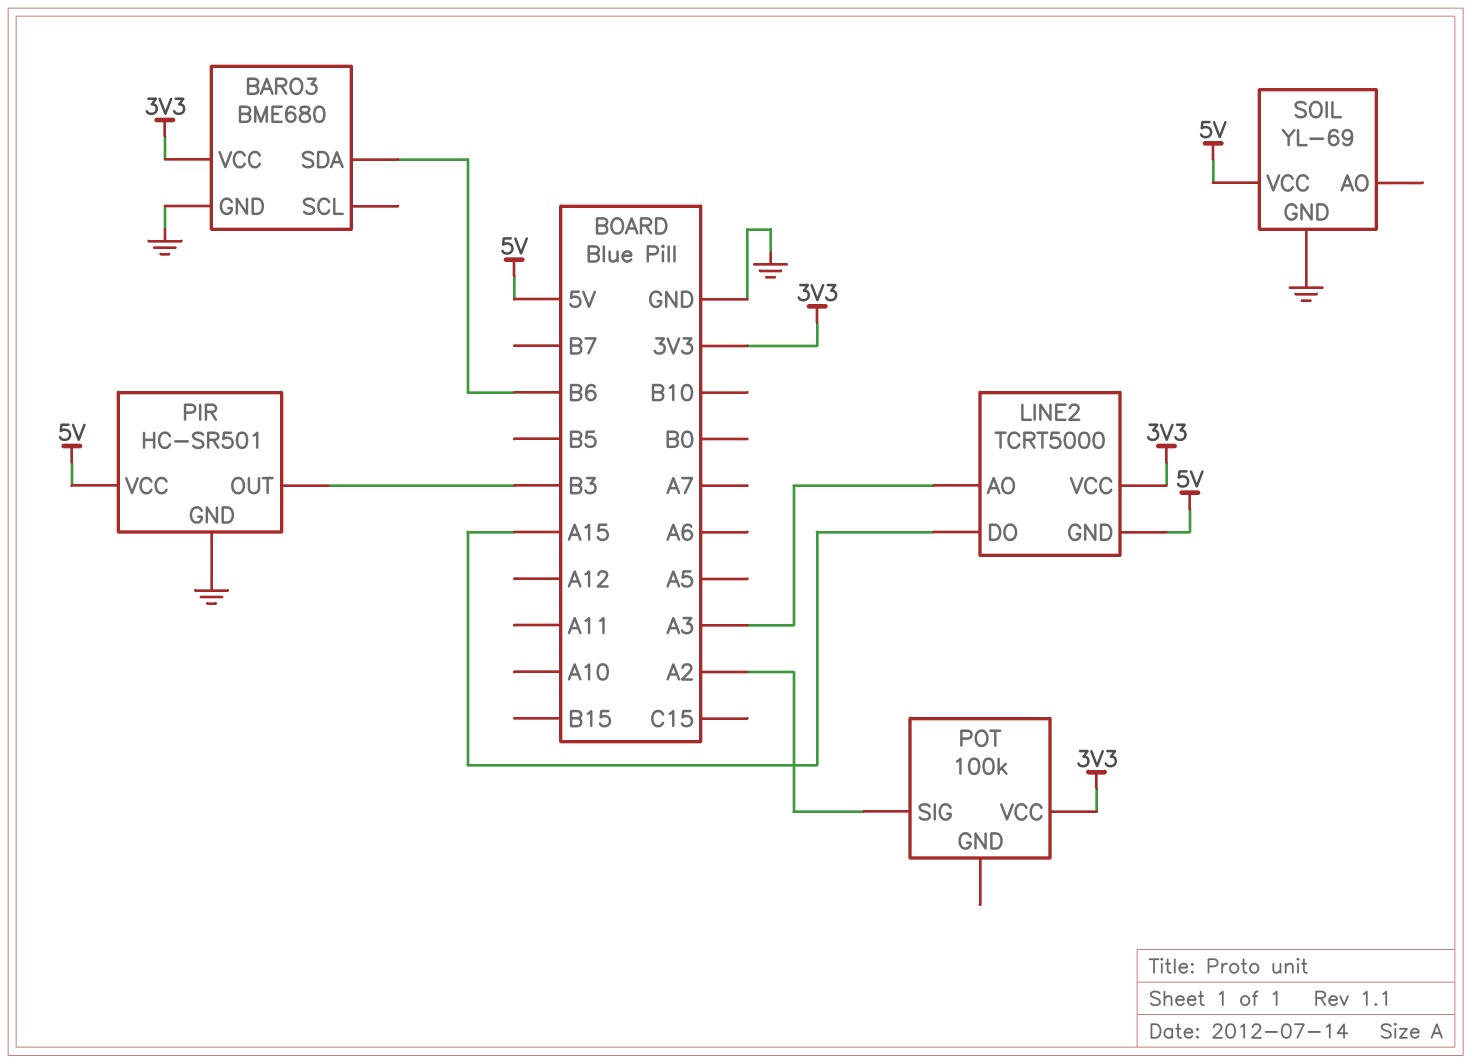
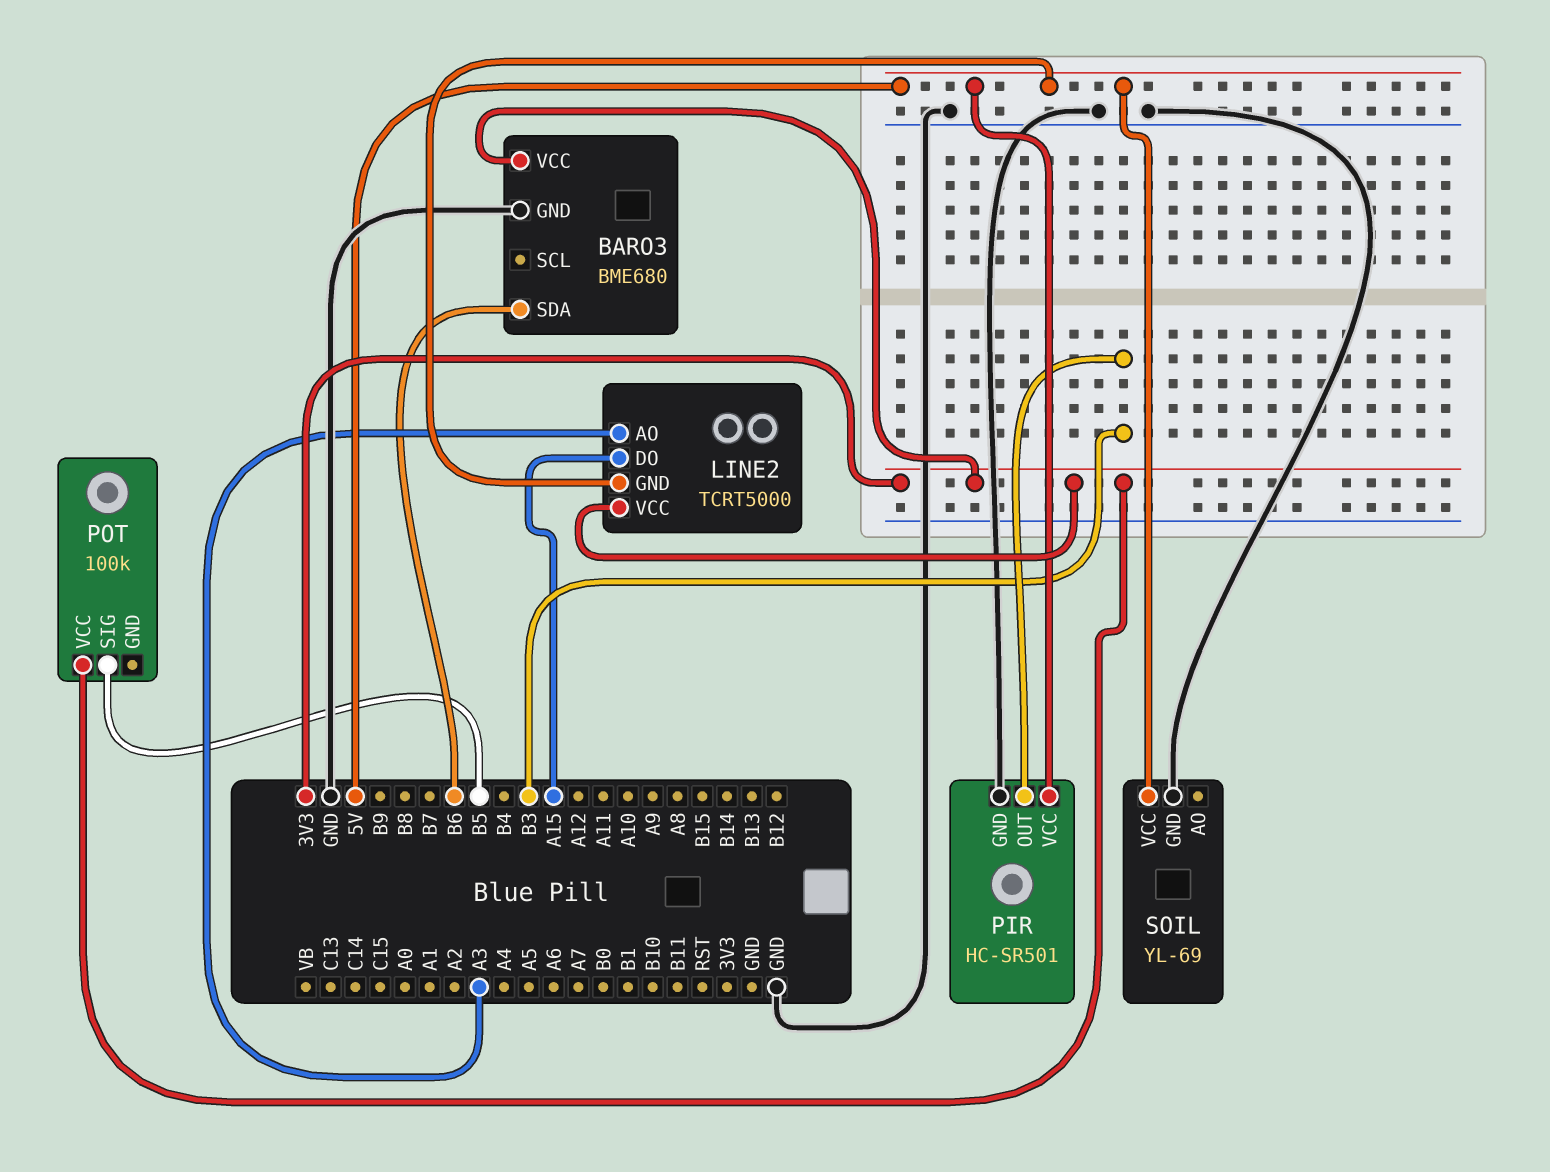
POT pin SIG: A2 -> B5

